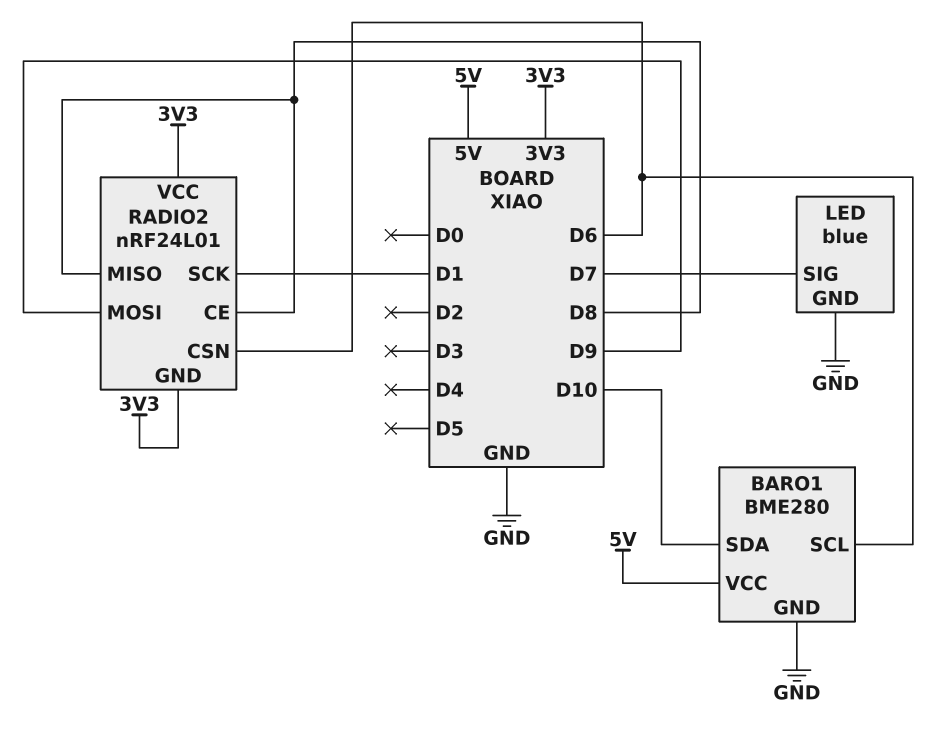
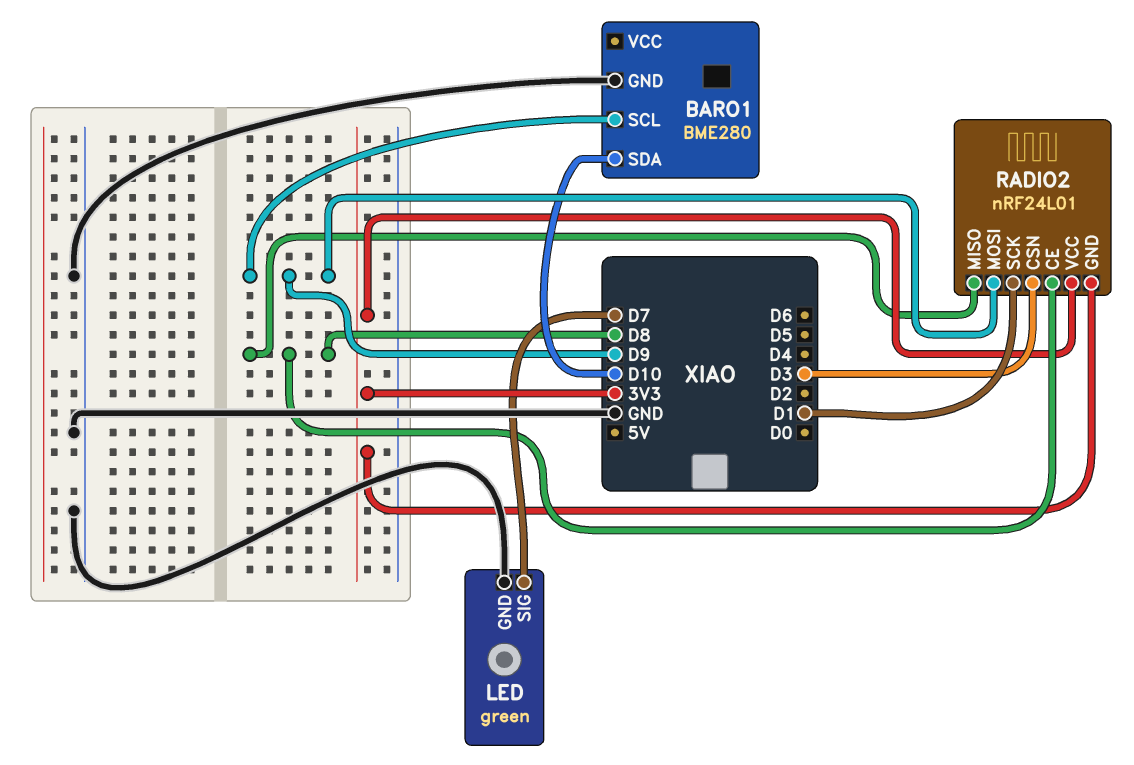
BARO1 pin SCL: D6 -> D9
BARO1 pin VCC: 5V -> none
LED: blue -> green
RADIO2 pin CSN: D6 -> D3

